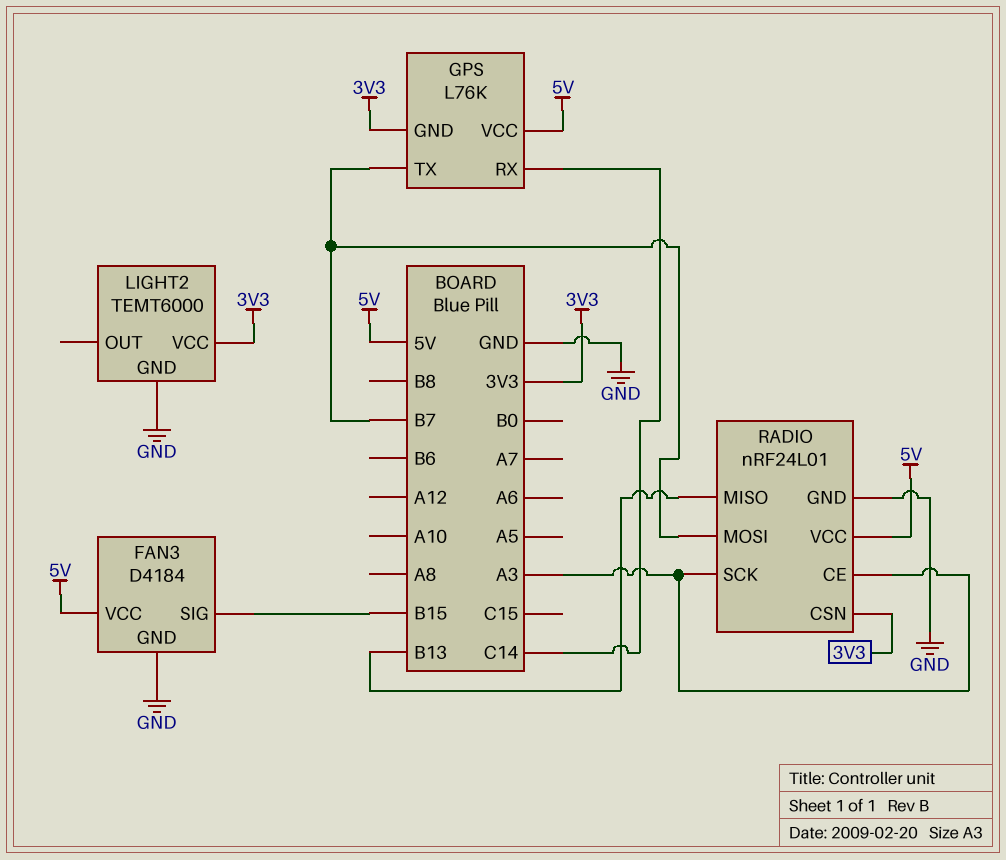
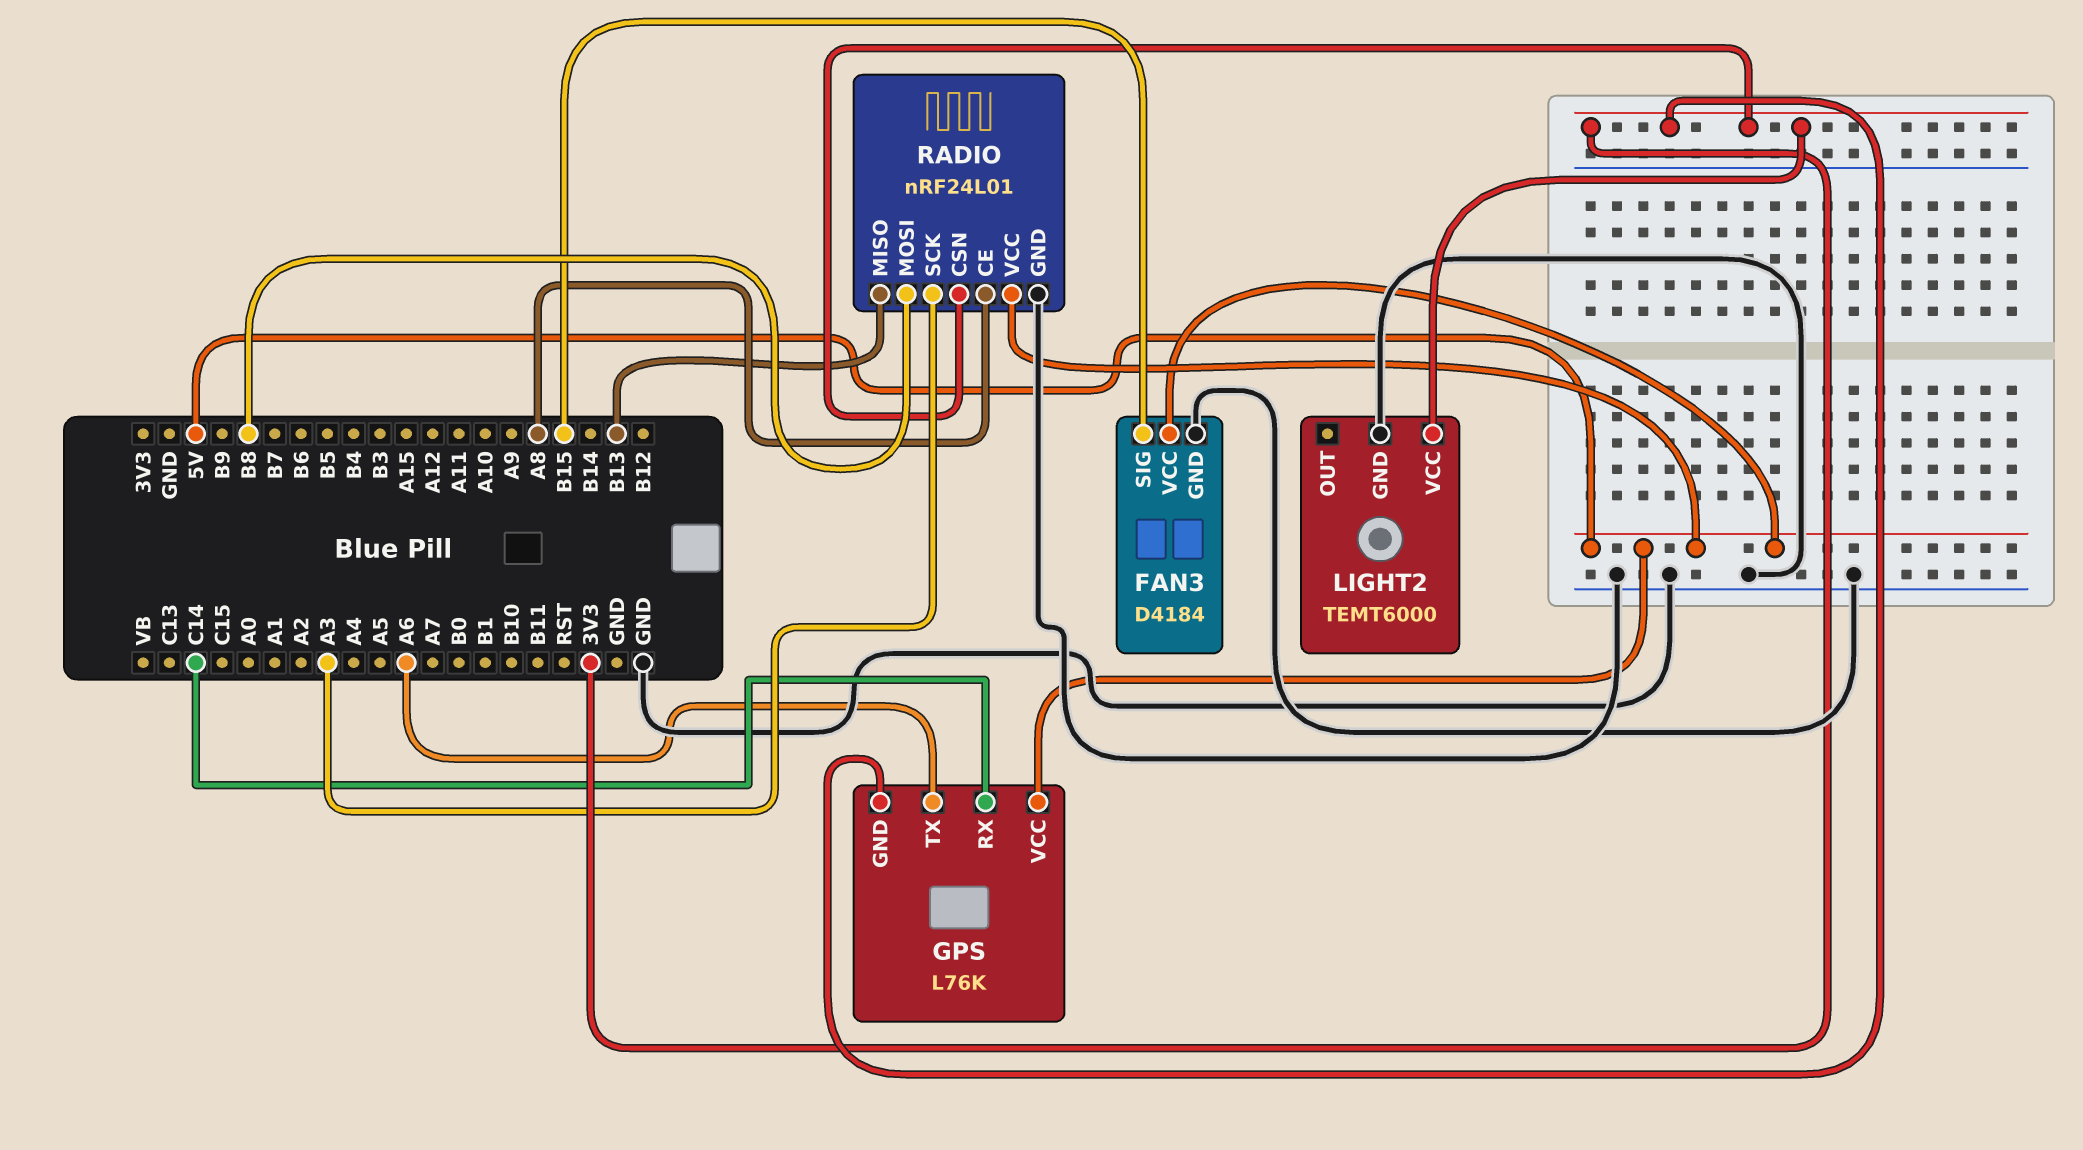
GPS pin TX: B7 -> A6
RADIO pin CE: A3 -> A8
RADIO pin MOSI: B7 -> B8

